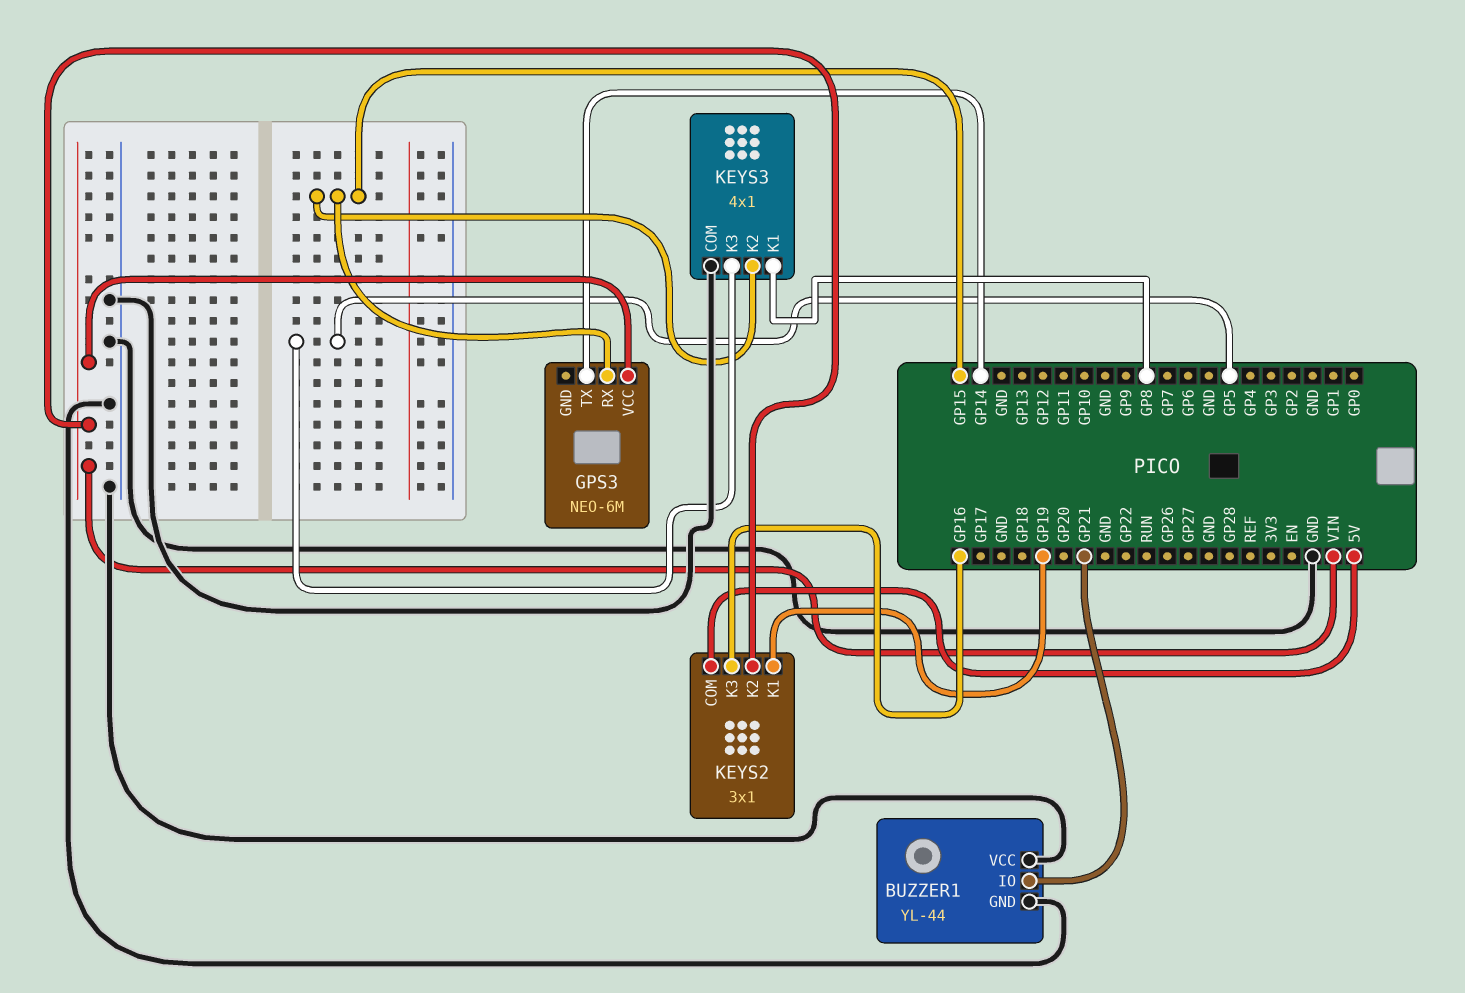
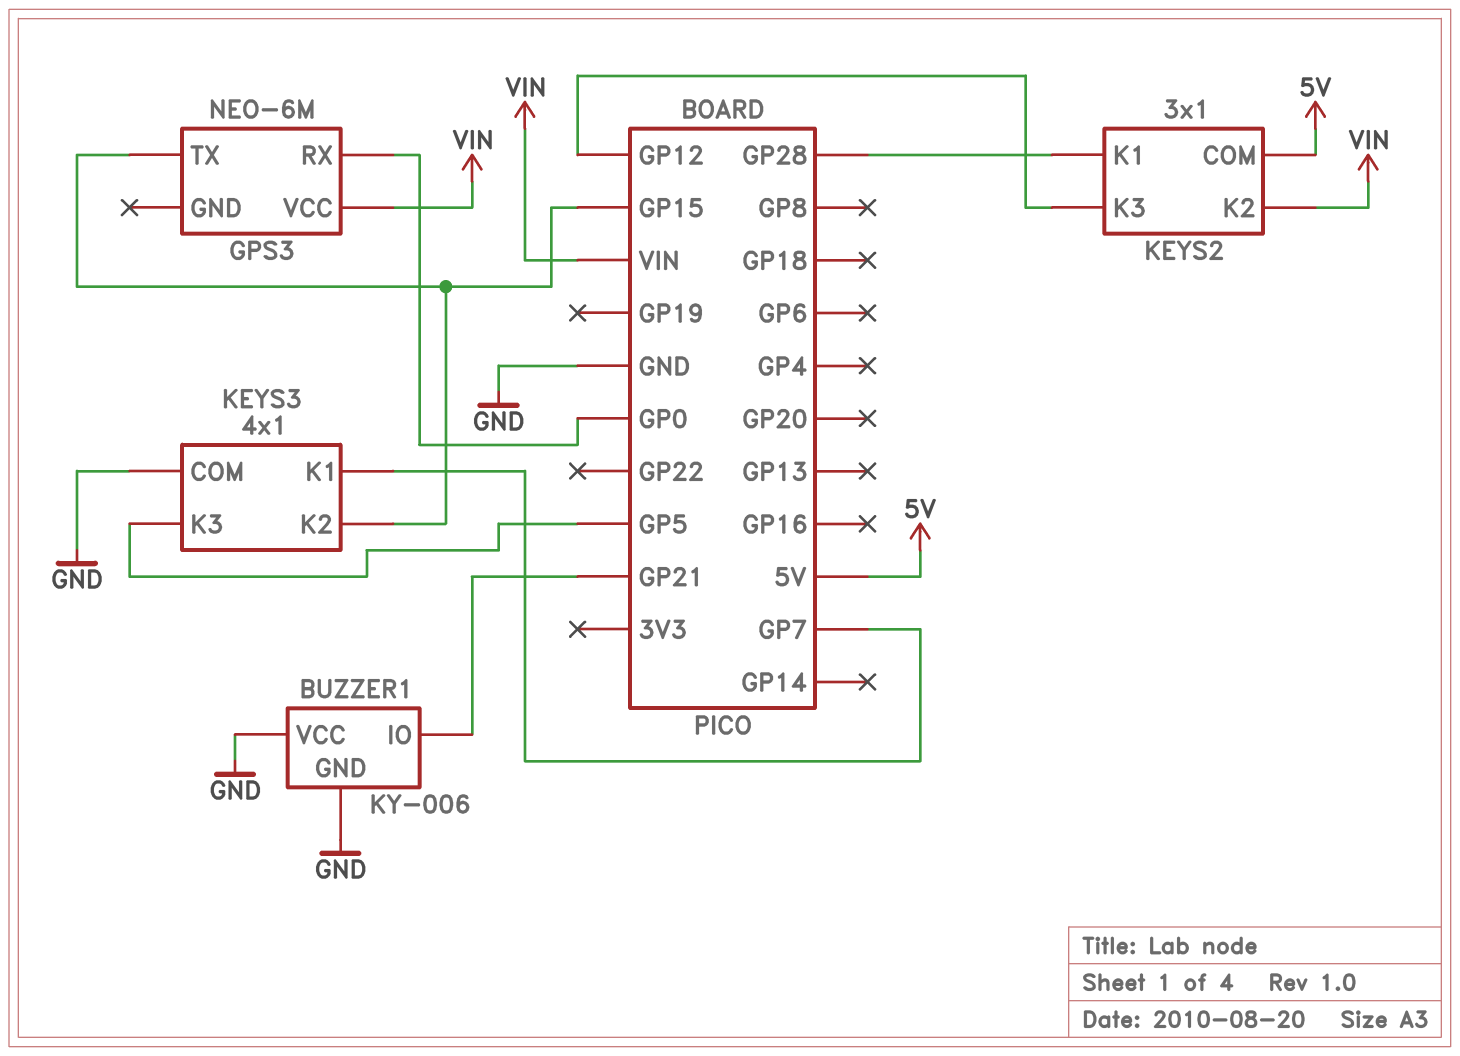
BUZZER1: YL-44 -> KY-006
GPS3 pin RX: GP15 -> GP0
GPS3 pin TX: GP14 -> GP15
KEYS2 pin K1: GP19 -> GP28
KEYS2 pin K3: GP16 -> GP12
KEYS3 pin K1: GP8 -> GP7

